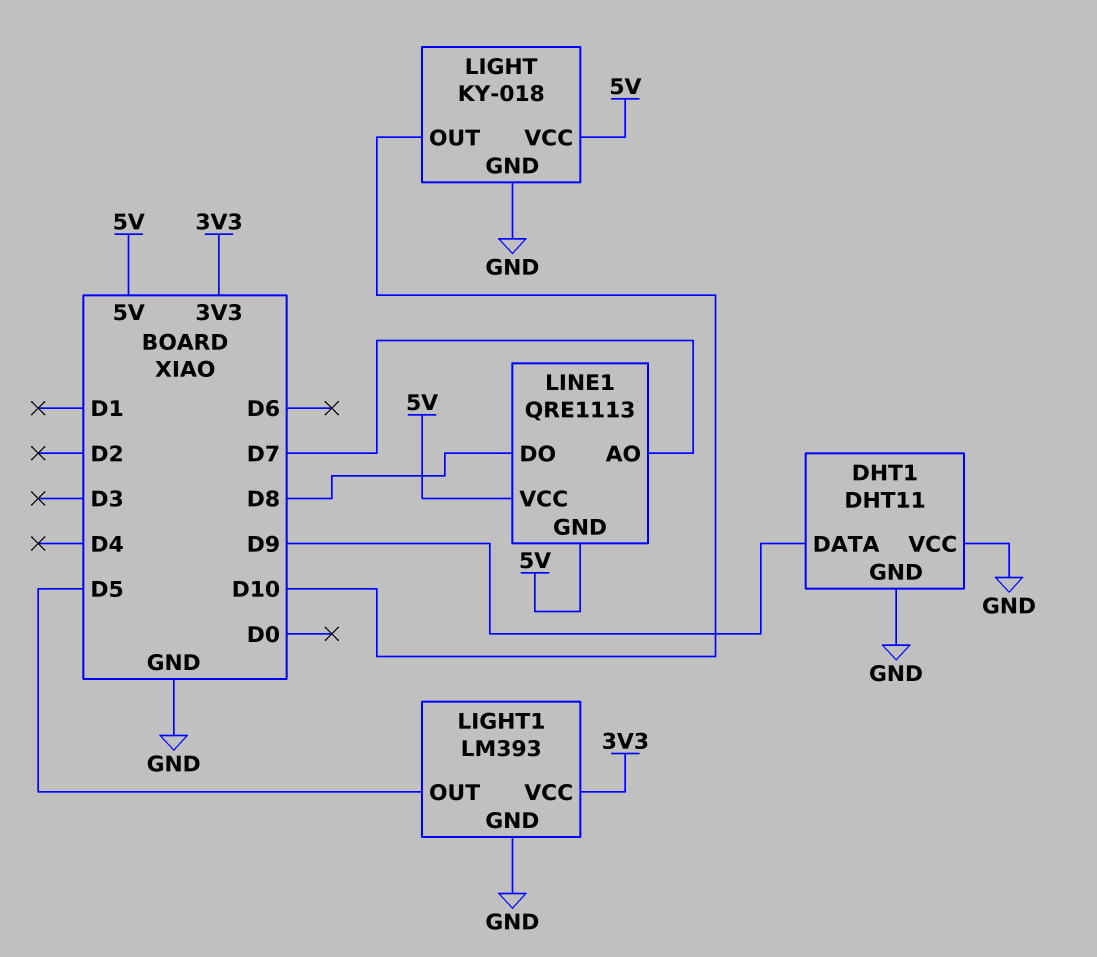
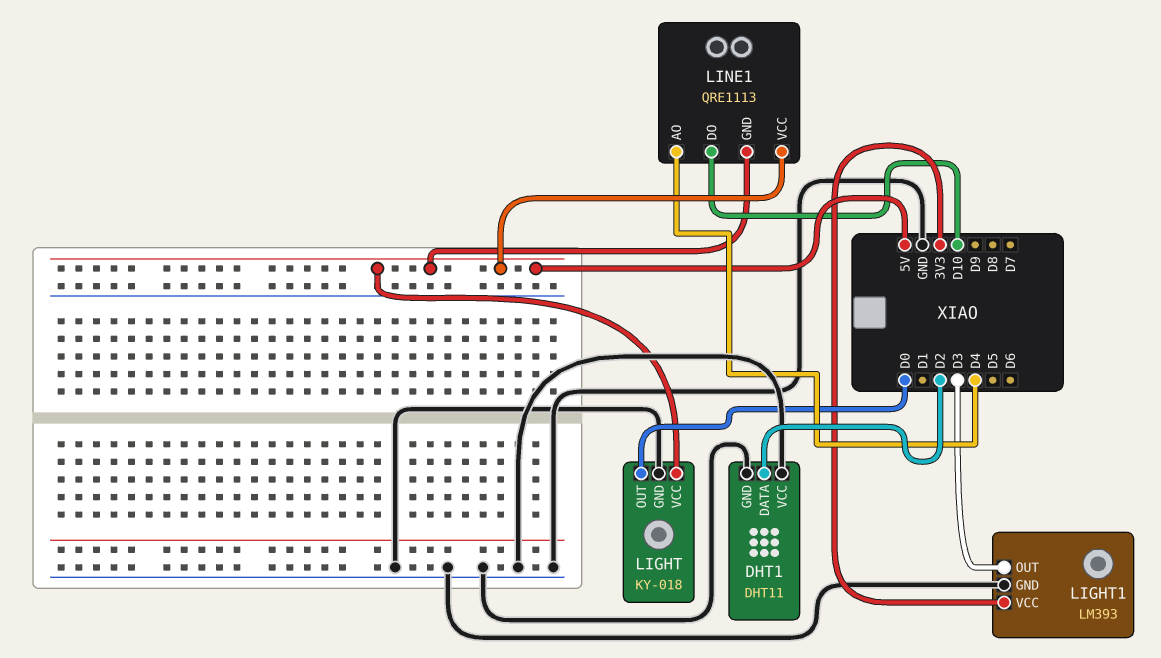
DHT1 pin DATA: D9 -> D2
LIGHT pin OUT: D10 -> D0
LIGHT1 pin OUT: D5 -> D3
LINE1 pin AO: D7 -> D4
LINE1 pin DO: D8 -> D10

